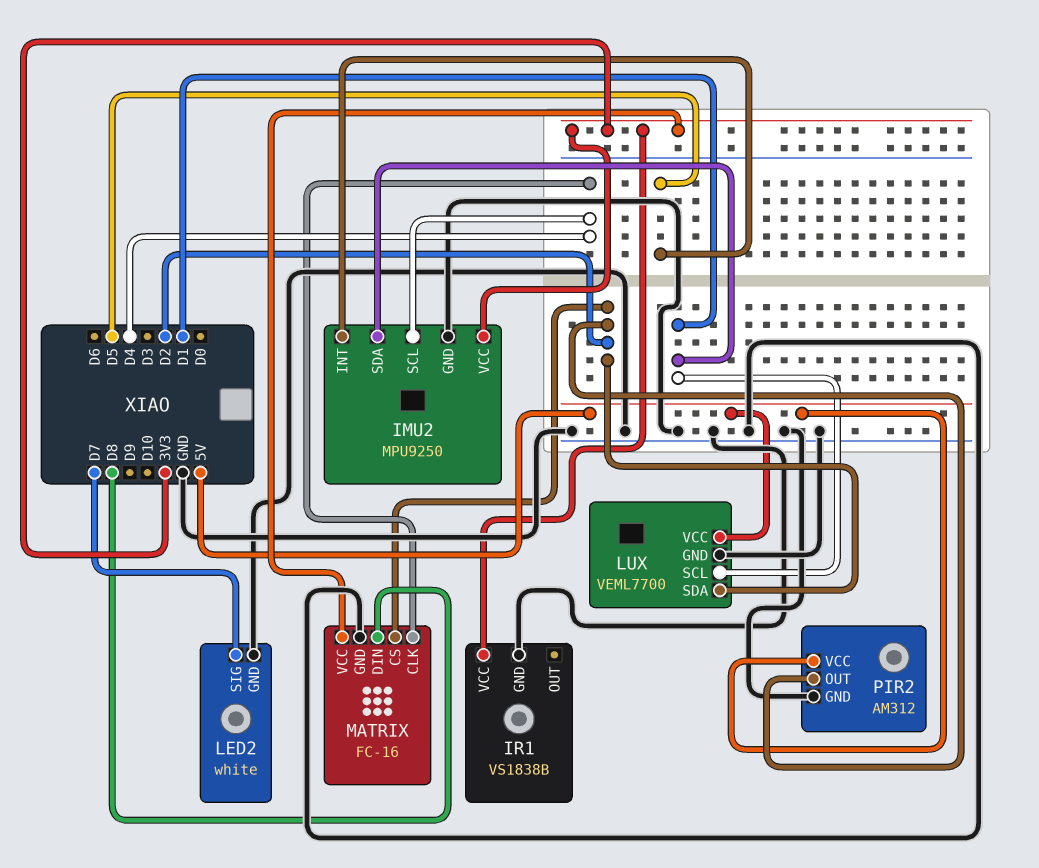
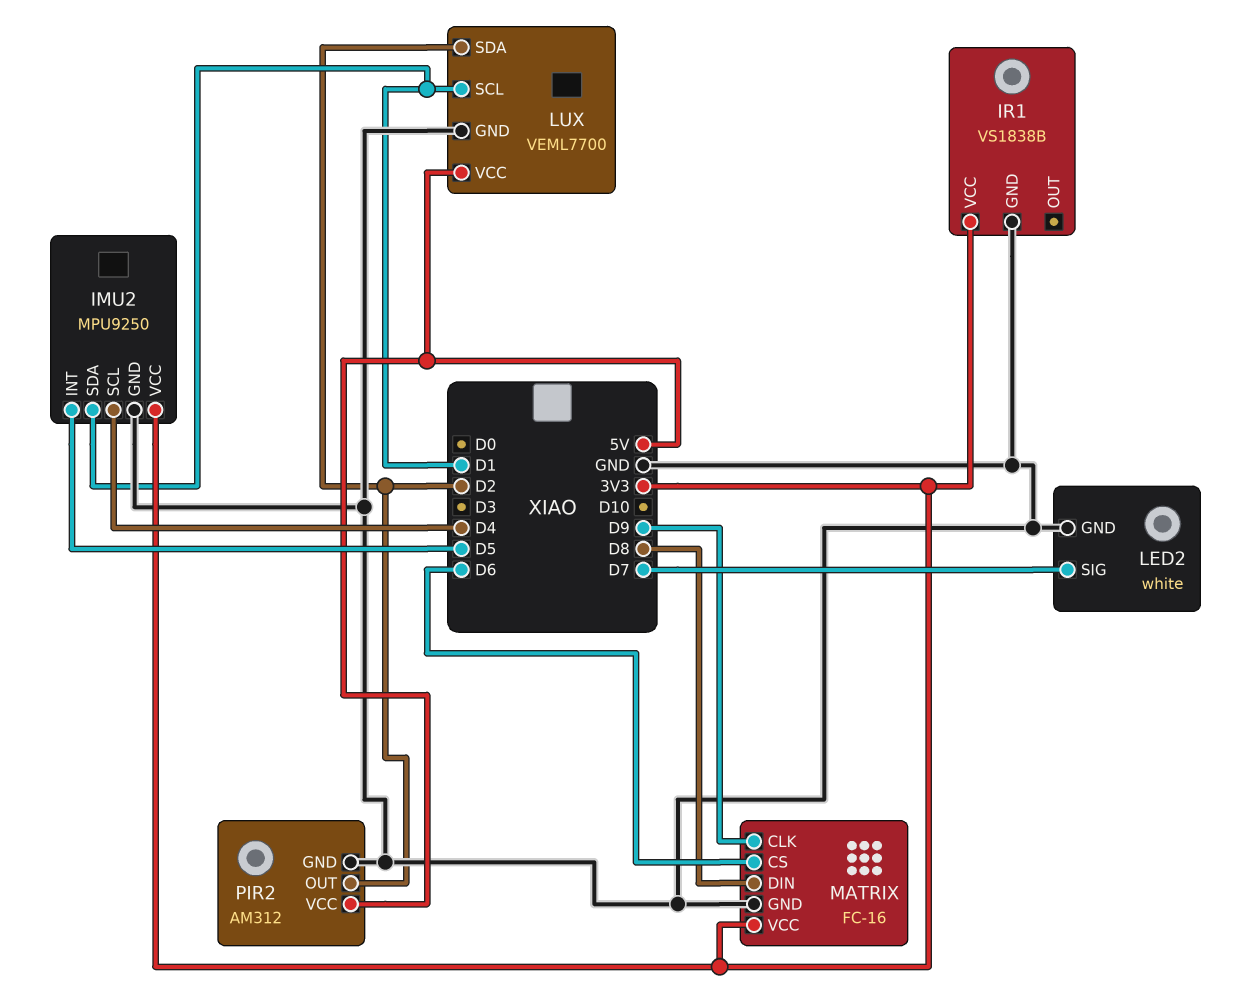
MATRIX pin CLK: D4 -> D9
MATRIX pin CS: D2 -> D6

